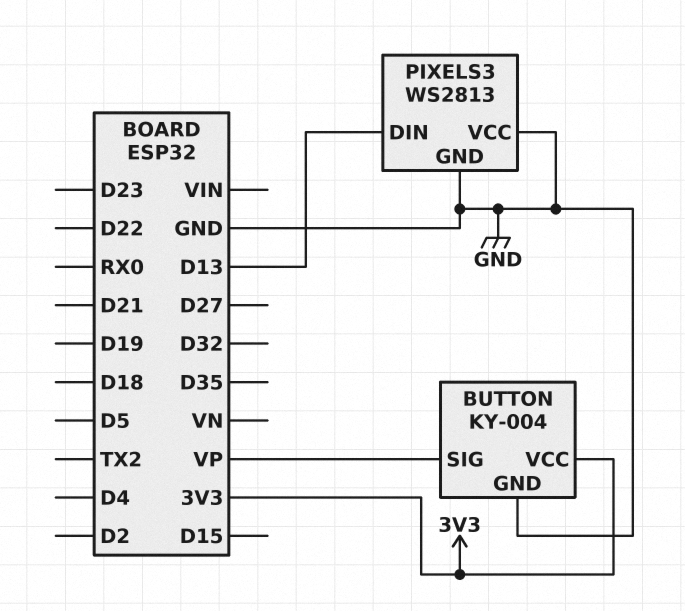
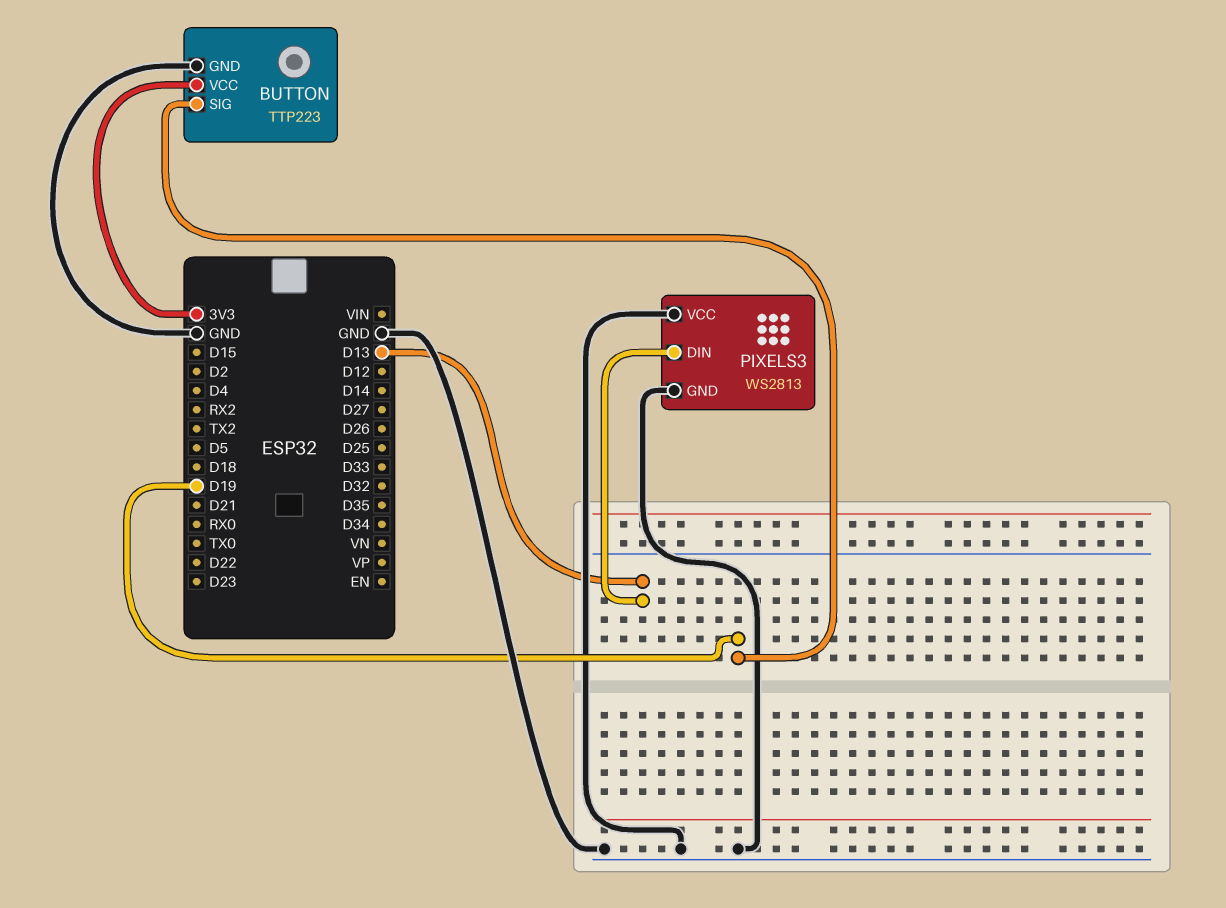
BUTTON: KY-004 -> TTP223
BUTTON pin SIG: VP -> D19

